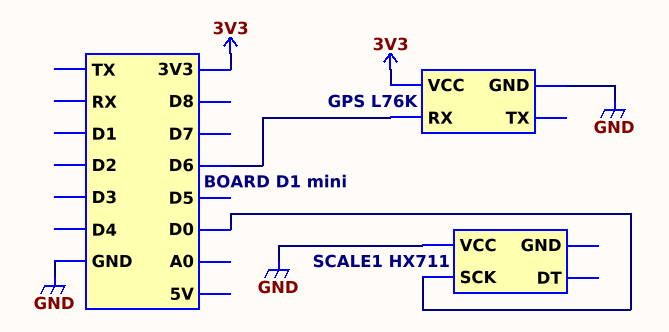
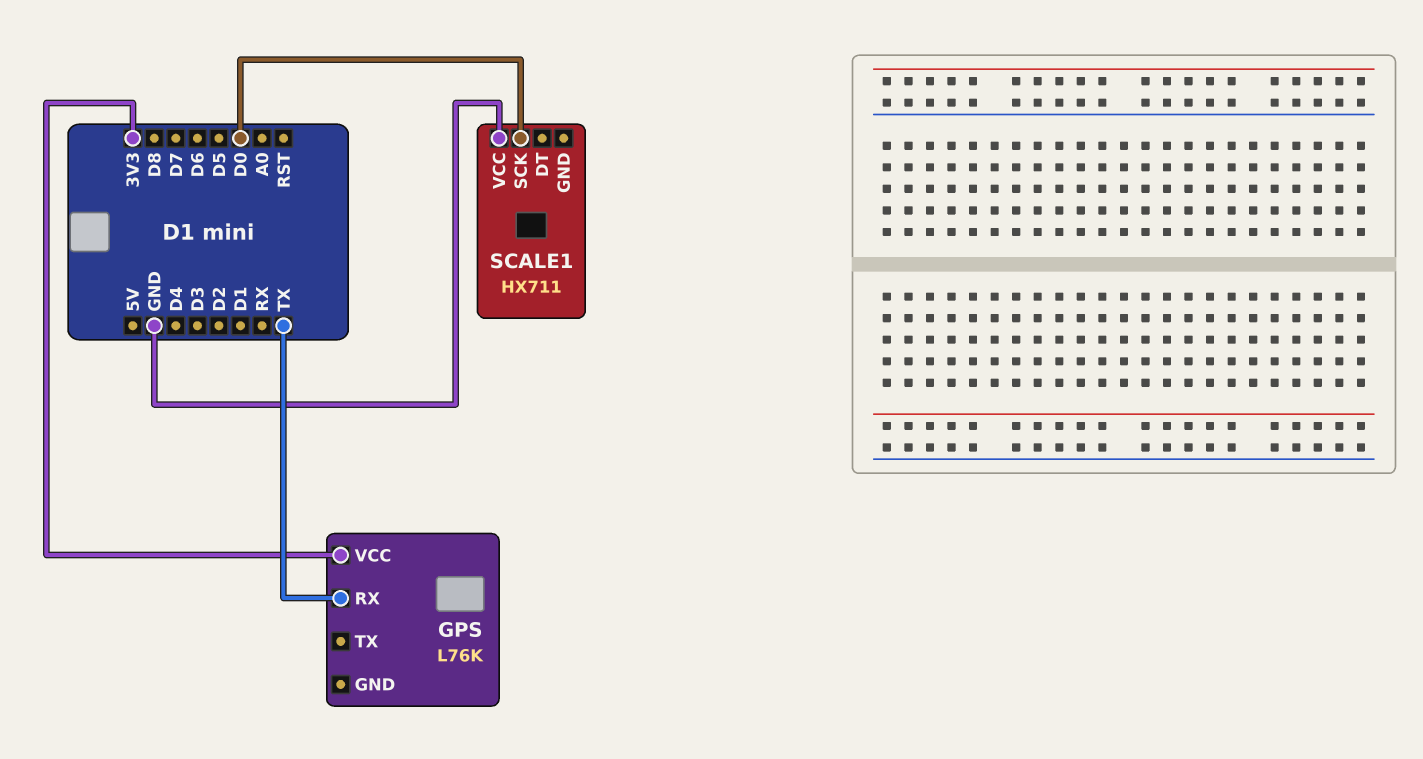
GPS pin GND: GND -> none
GPS pin RX: D6 -> TX

